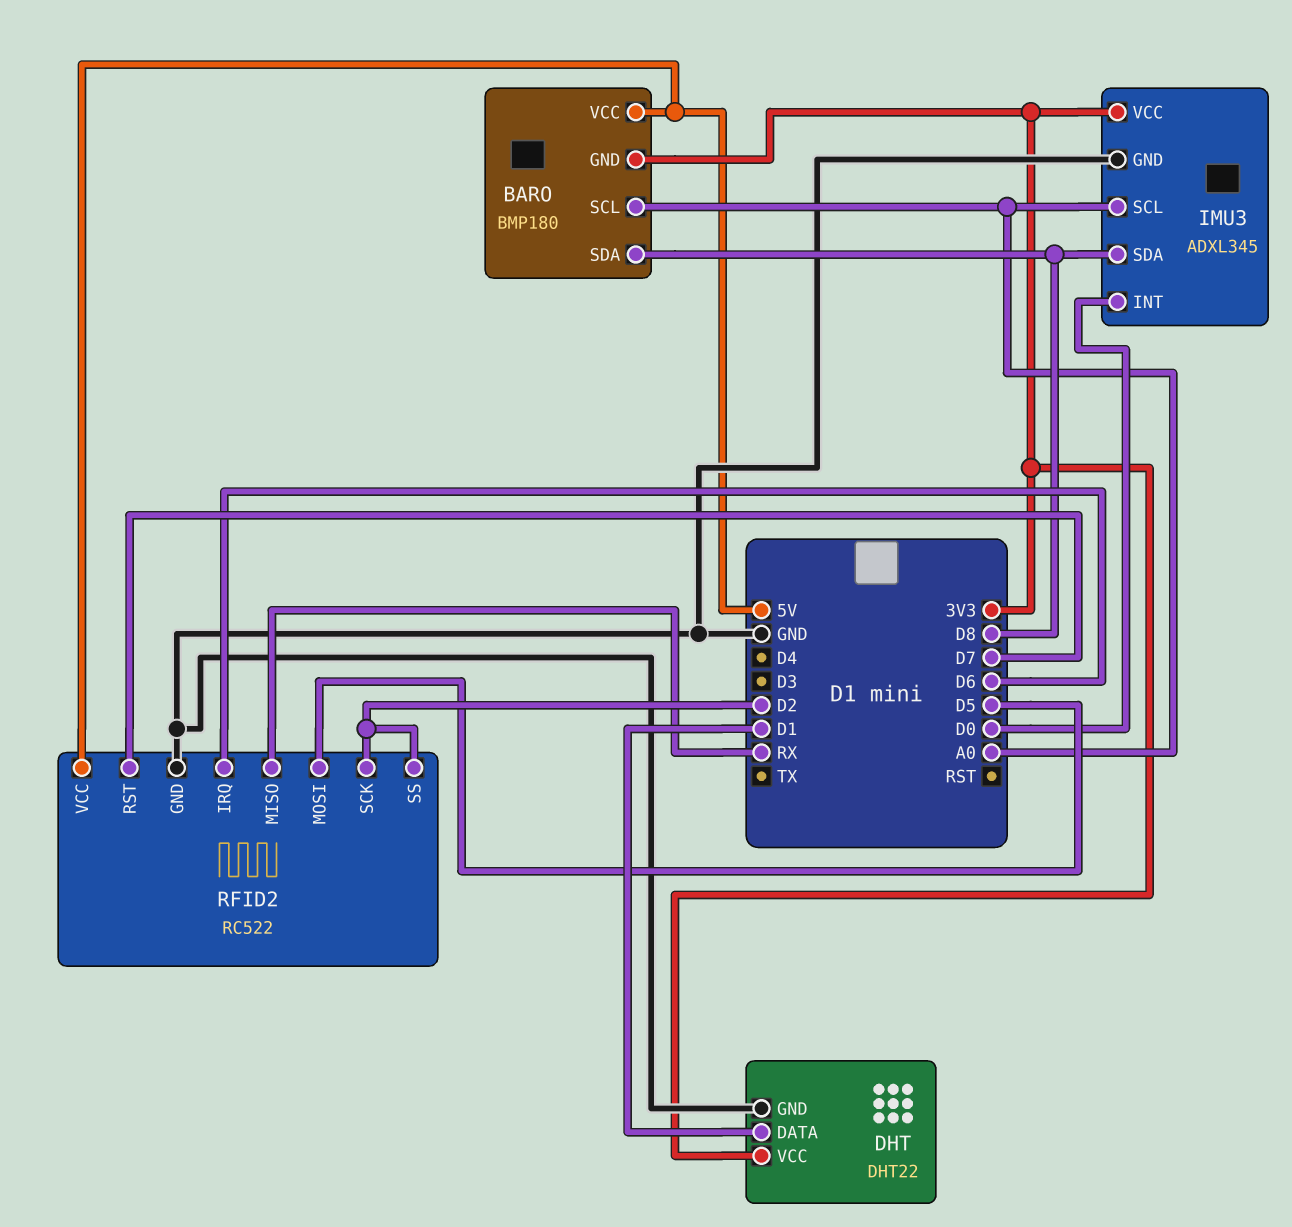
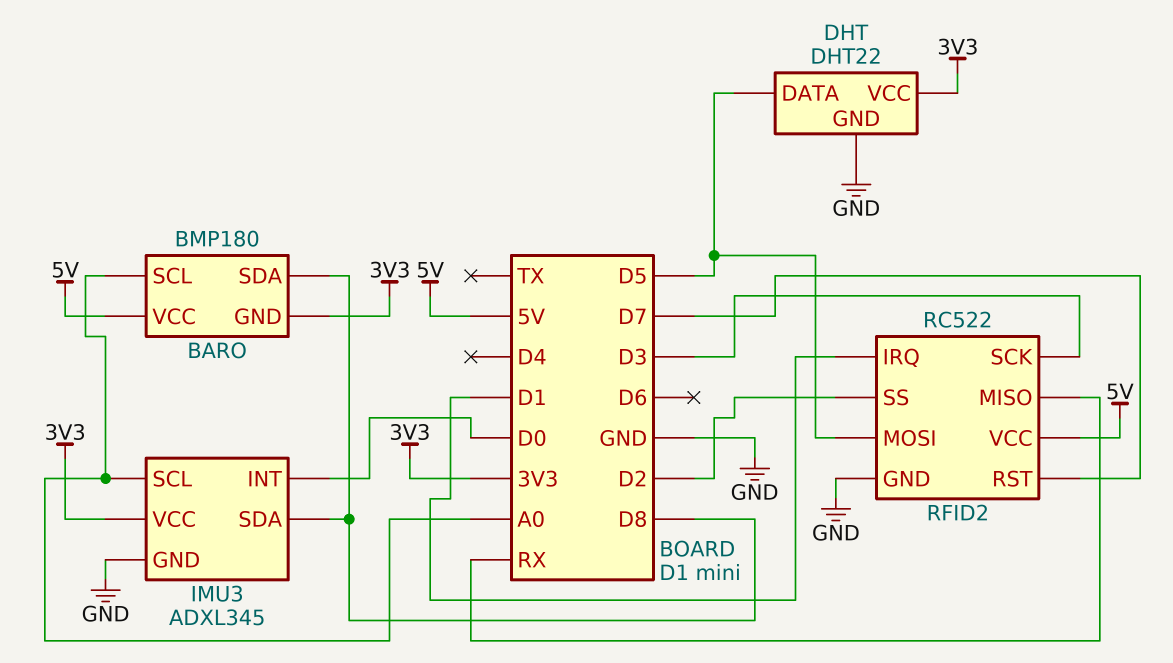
DHT pin DATA: D1 -> D5
RFID2 pin IRQ: D6 -> D1
RFID2 pin SCK: D2 -> D3

